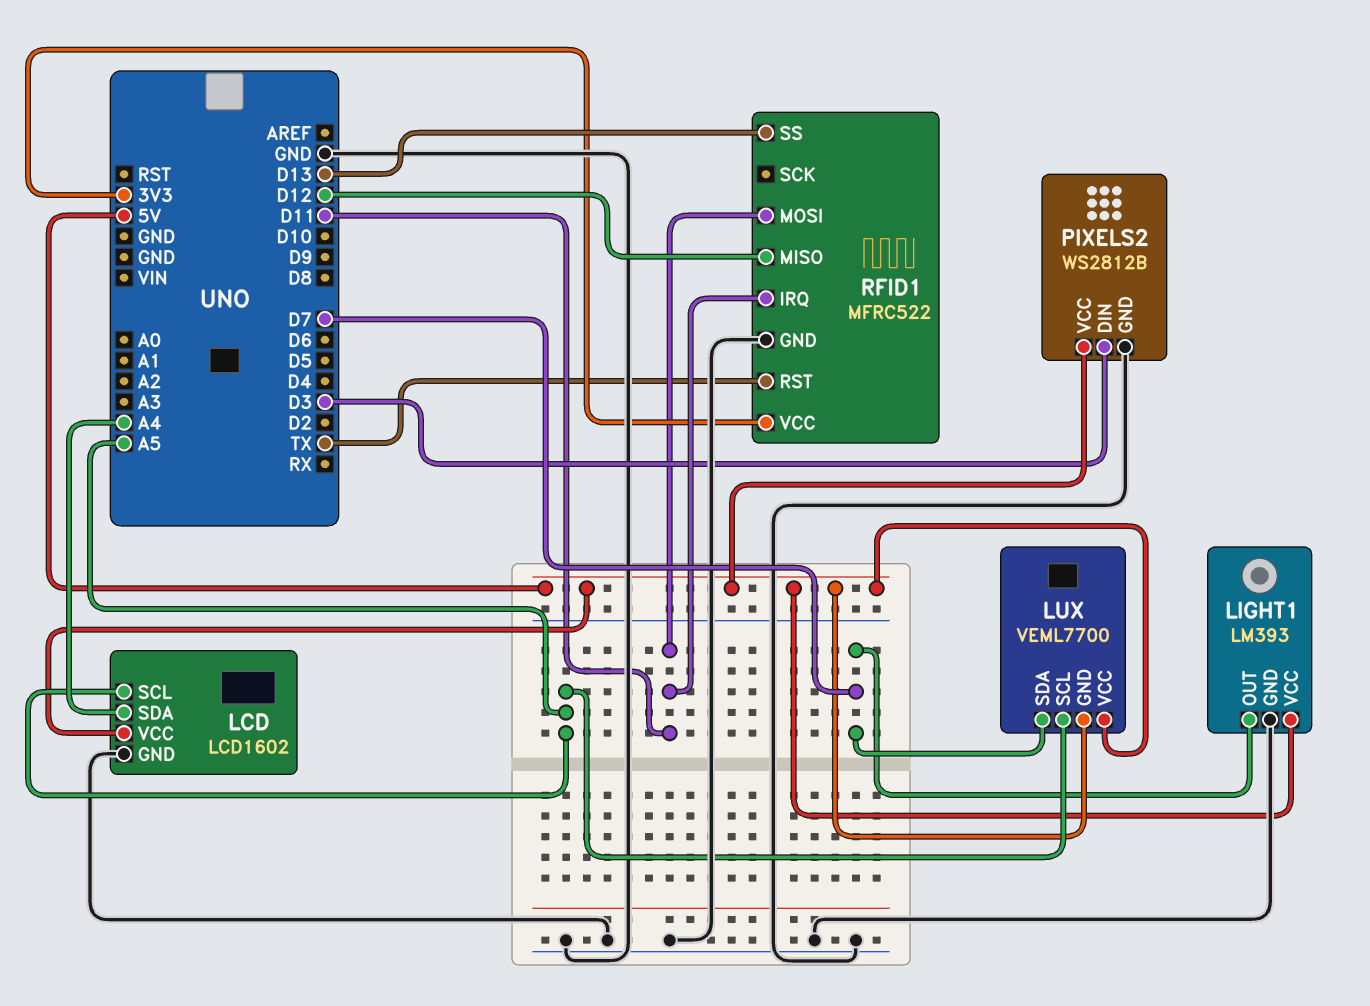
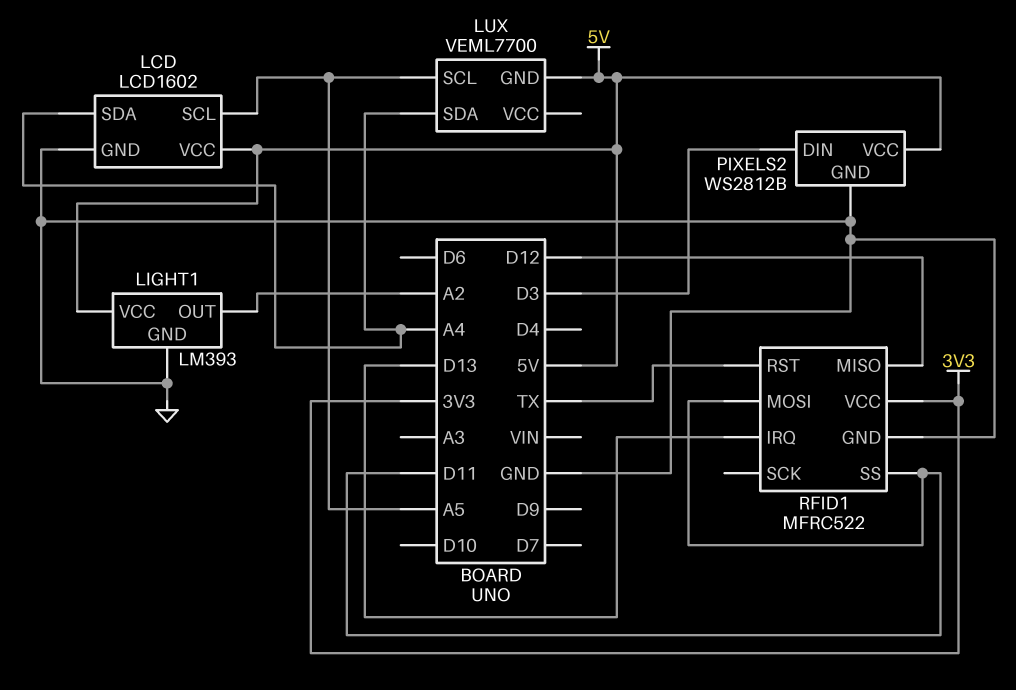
LIGHT1 pin OUT: D7 -> A2
LUX pin SDA: D7 -> A4
LUX pin VCC: 5V -> none
RFID1 pin IRQ: D11 -> D13
RFID1 pin SS: D13 -> D11

